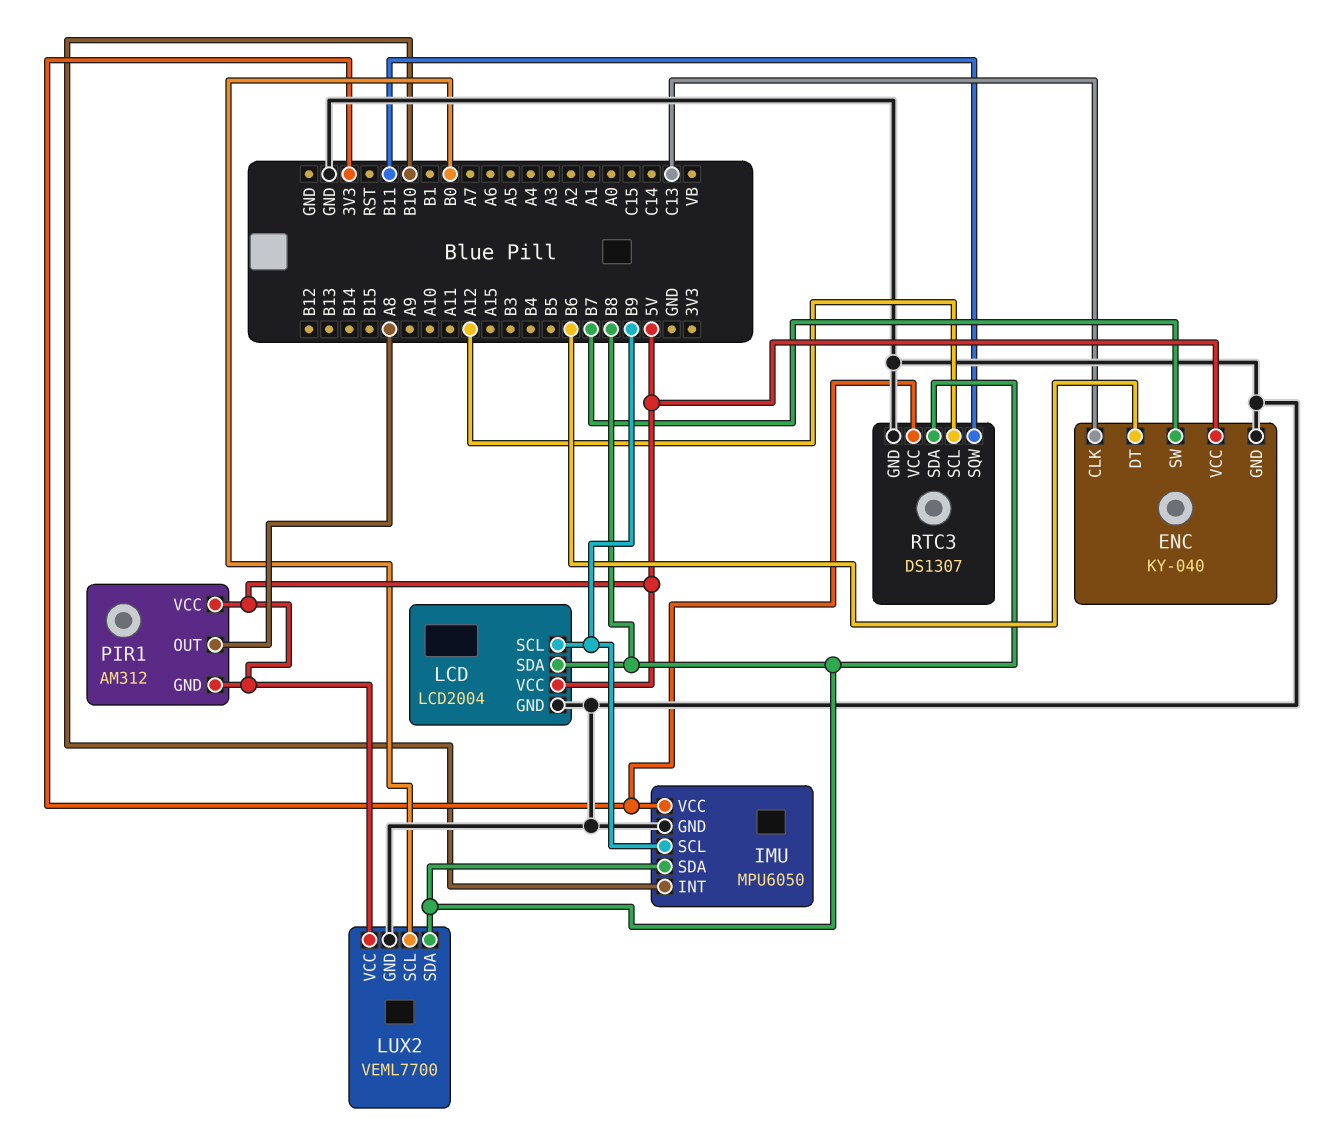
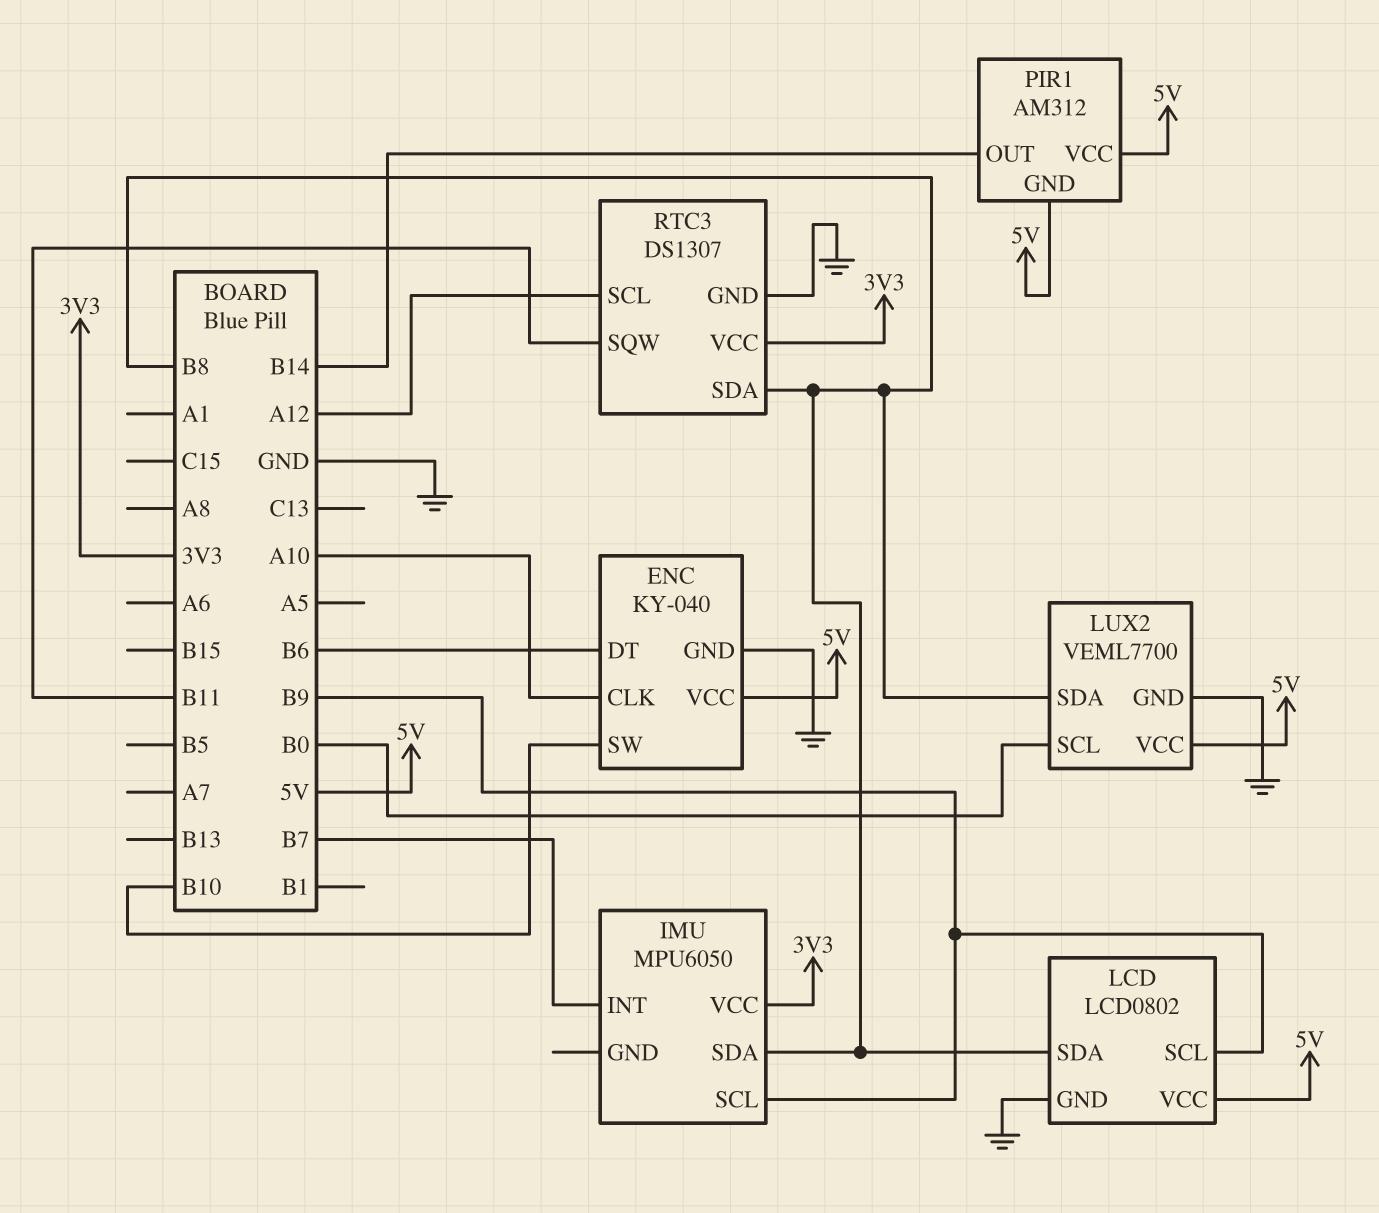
ENC pin CLK: C13 -> A10
ENC pin SW: B7 -> B10
IMU pin GND: GND -> none
IMU pin INT: B10 -> B7
LCD: LCD2004 -> LCD0802
PIR1 pin OUT: A8 -> B14

